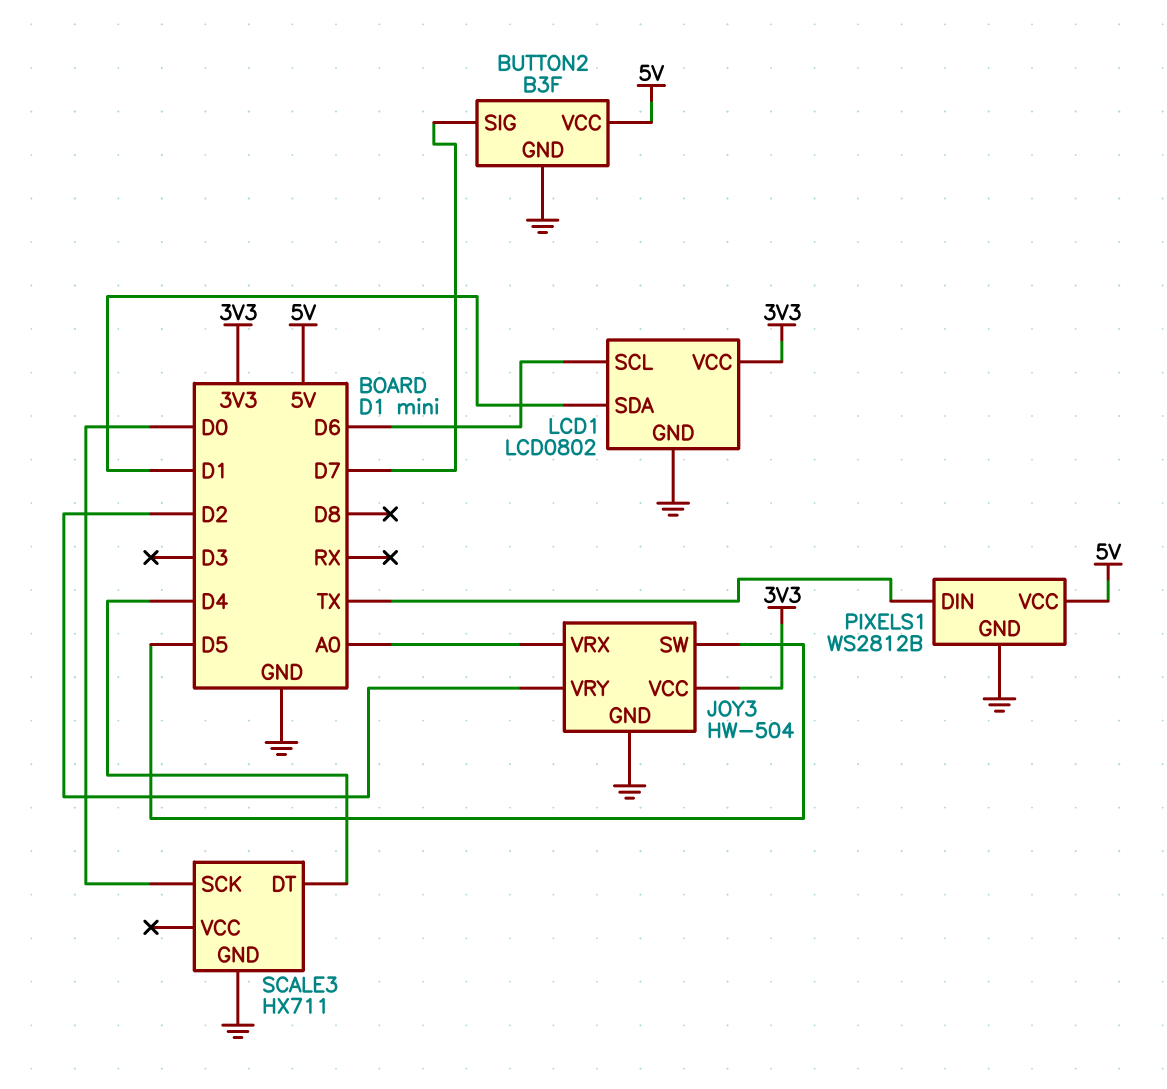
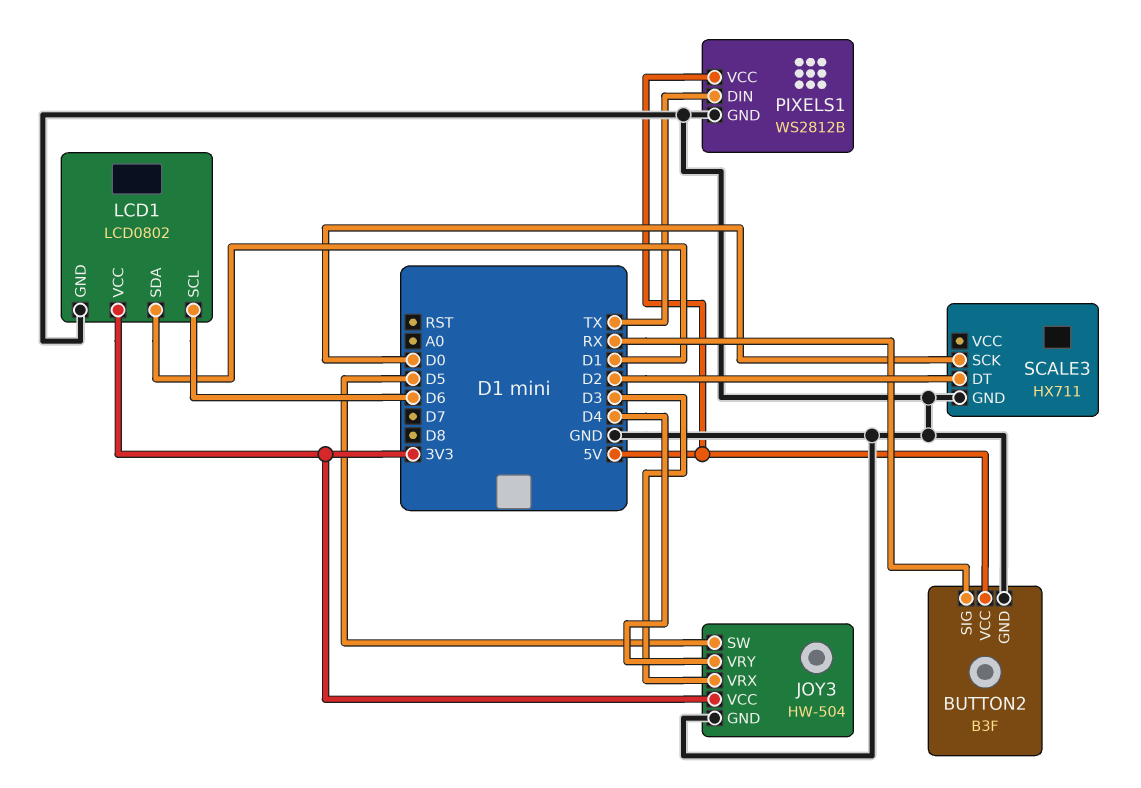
BUTTON2 pin SIG: D7 -> RX
JOY3 pin VRX: A0 -> D3
JOY3 pin VRY: D2 -> D4
SCALE3 pin DT: D4 -> D2

